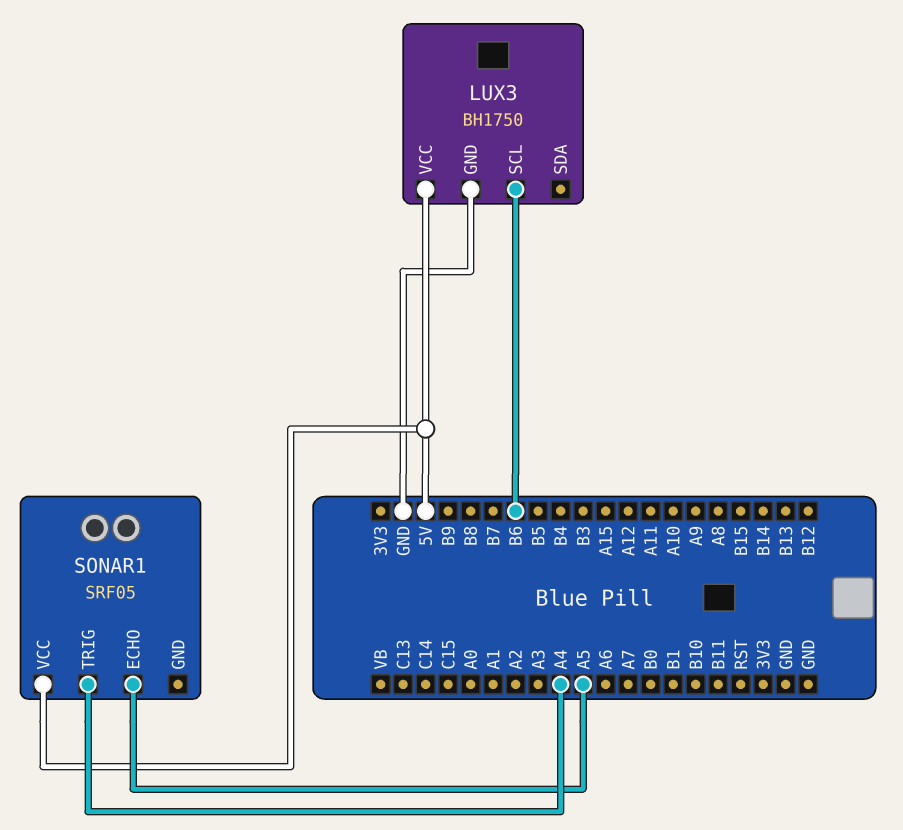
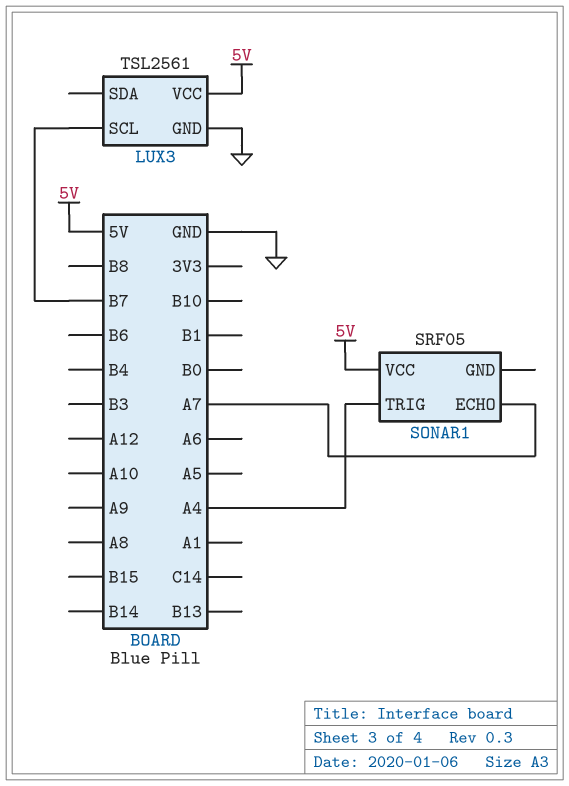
LUX3: BH1750 -> TSL2561
LUX3 pin SCL: B6 -> B7
SONAR1 pin ECHO: A5 -> A7

